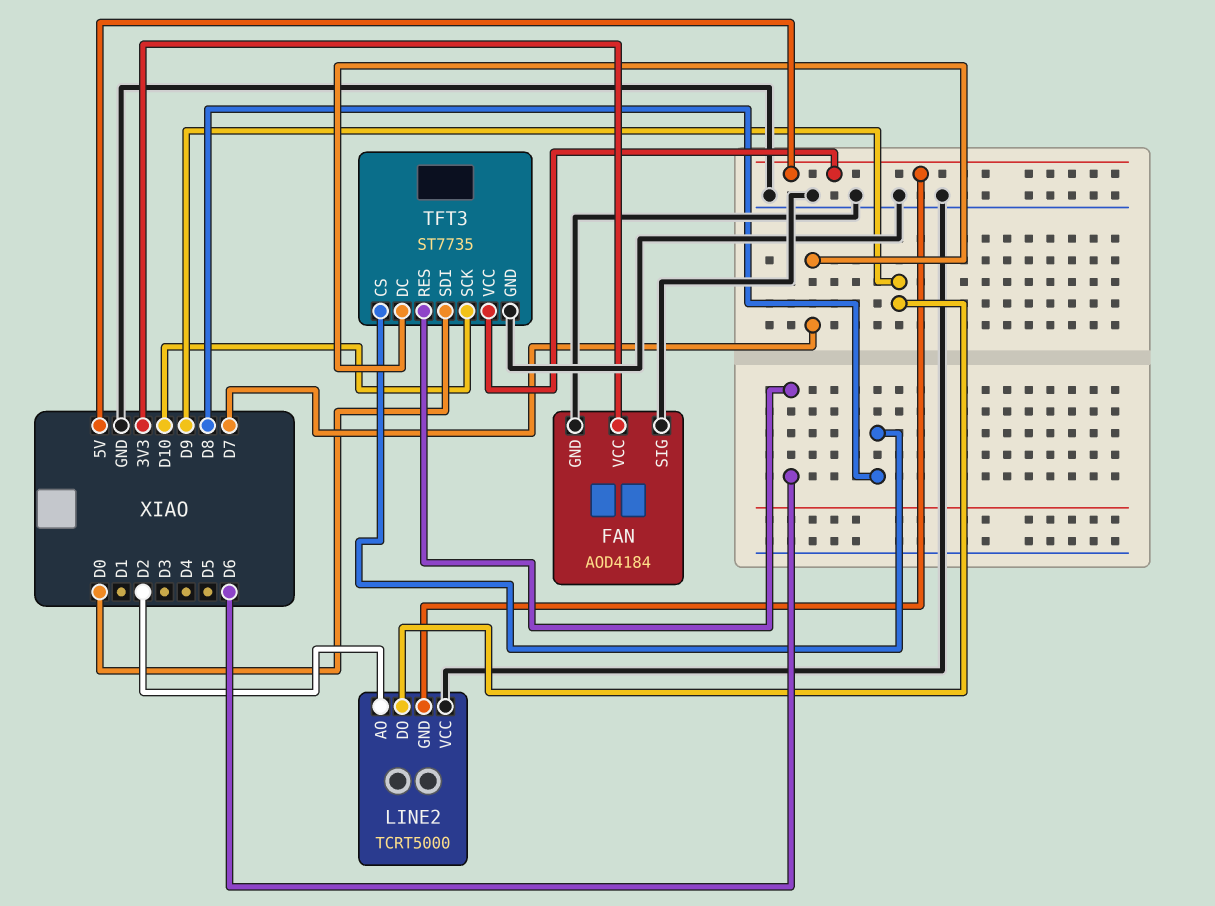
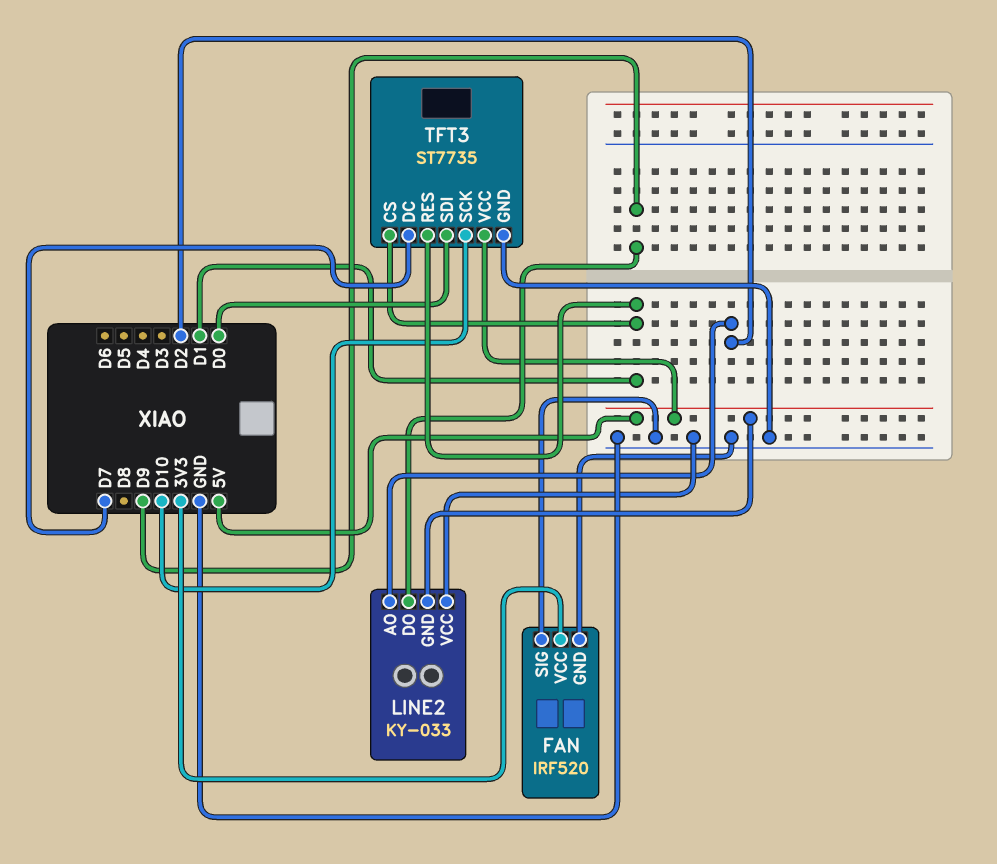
FAN: AOD4184 -> IRF520
LINE2: TCRT5000 -> KY-033
TFT3 pin CS: D8 -> D1
TFT3 pin RES: D6 -> D1

